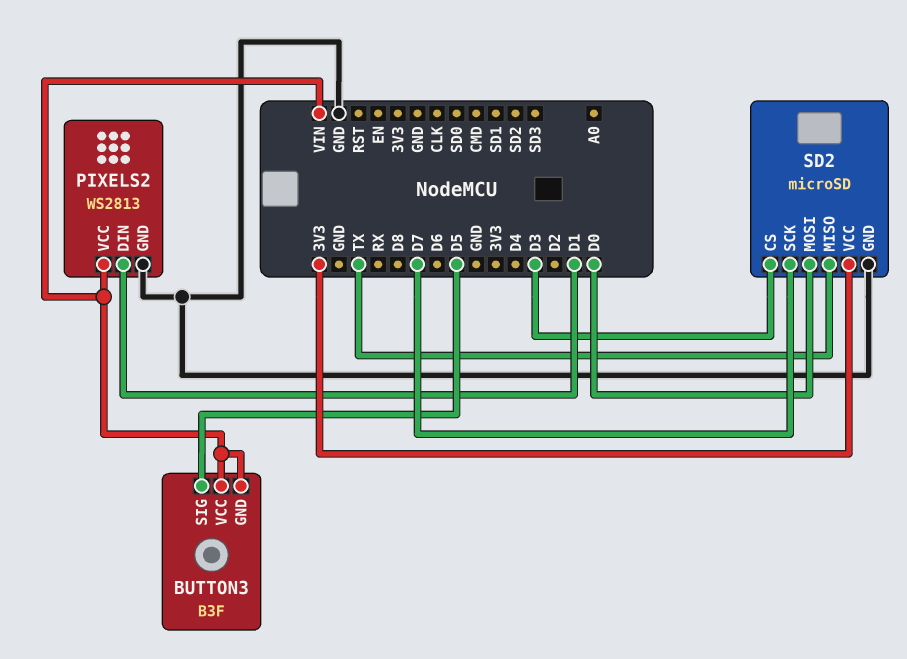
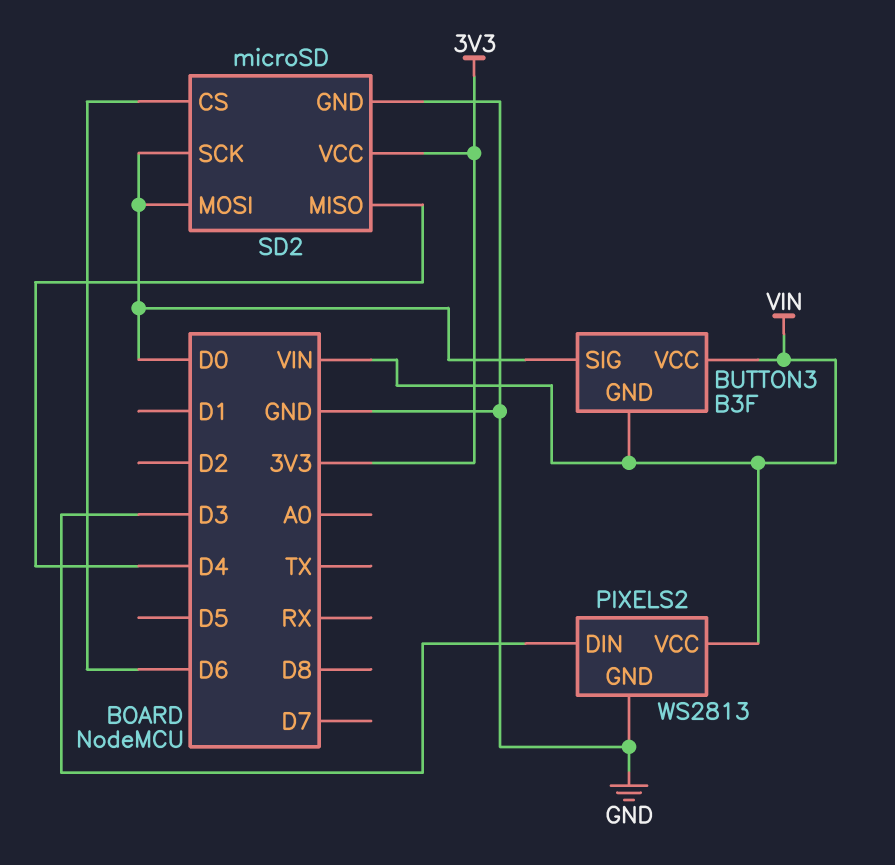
BUTTON3 pin SIG: D5 -> D0
PIXELS2 pin DIN: D1 -> D3
SD2 pin CS: D3 -> D6
SD2 pin MISO: TX -> D4
SD2 pin SCK: D7 -> D0

